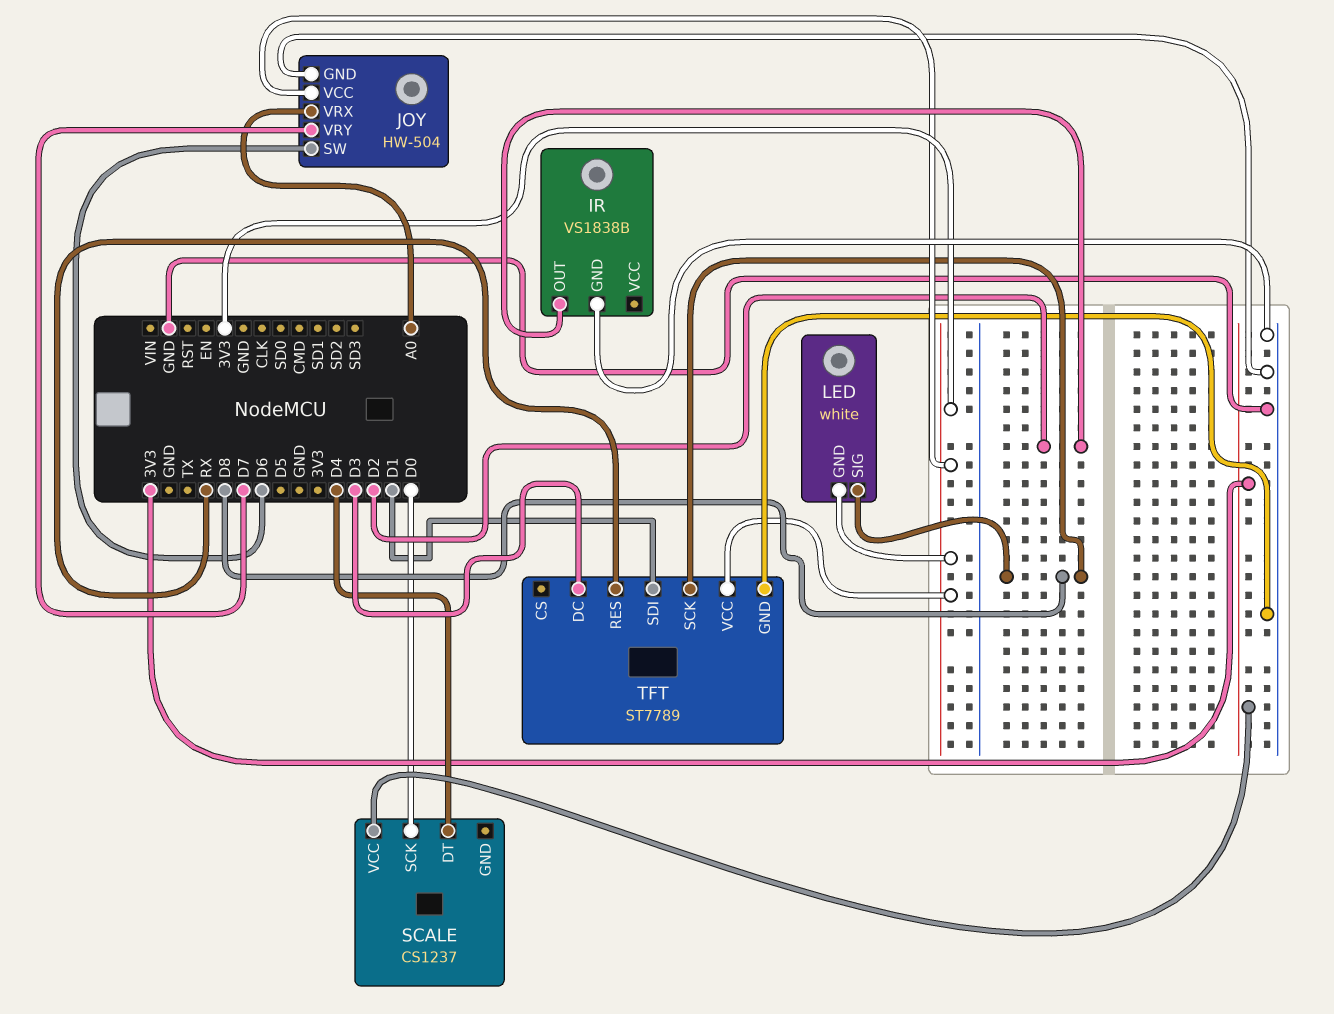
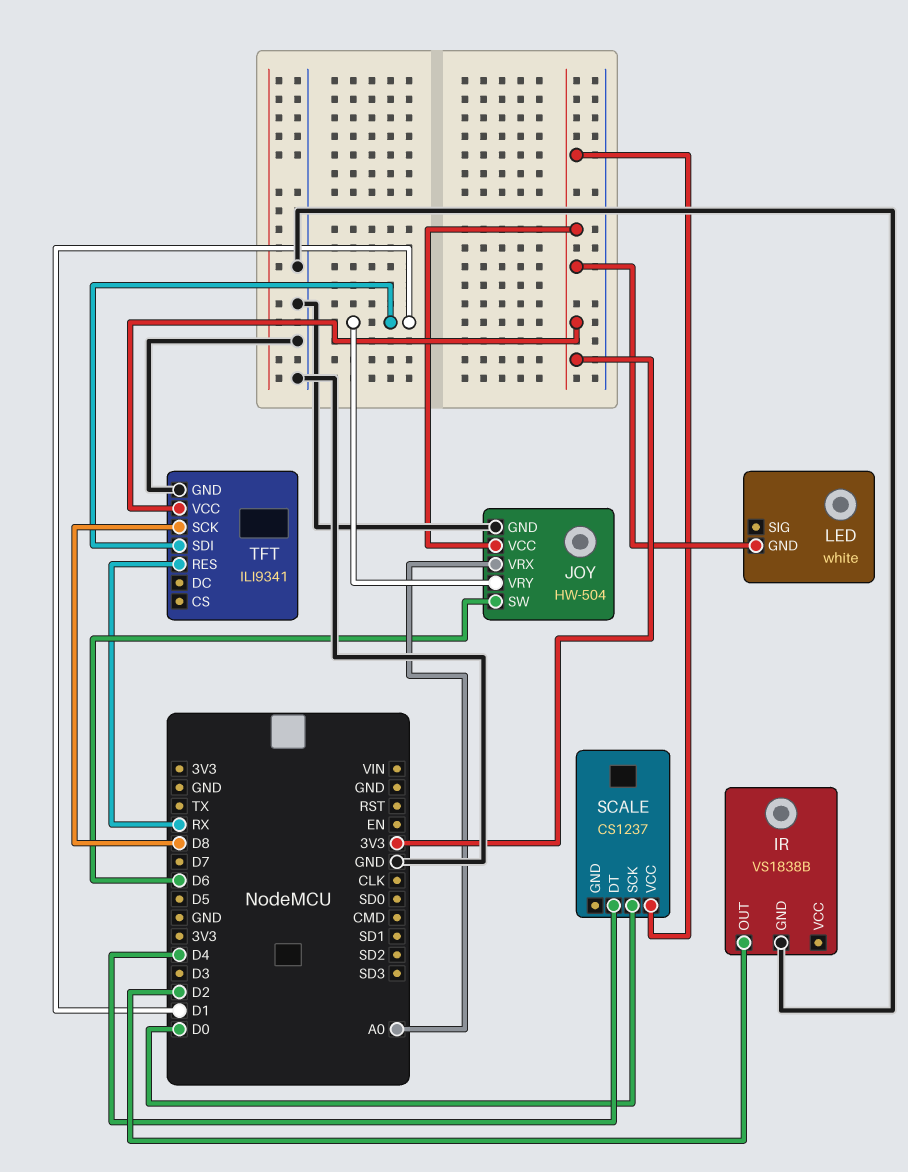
JOY pin VRY: D7 -> D1
LED pin SIG: D8 -> none
TFT: ST7789 -> ILI9341
TFT pin DC: D3 -> none

